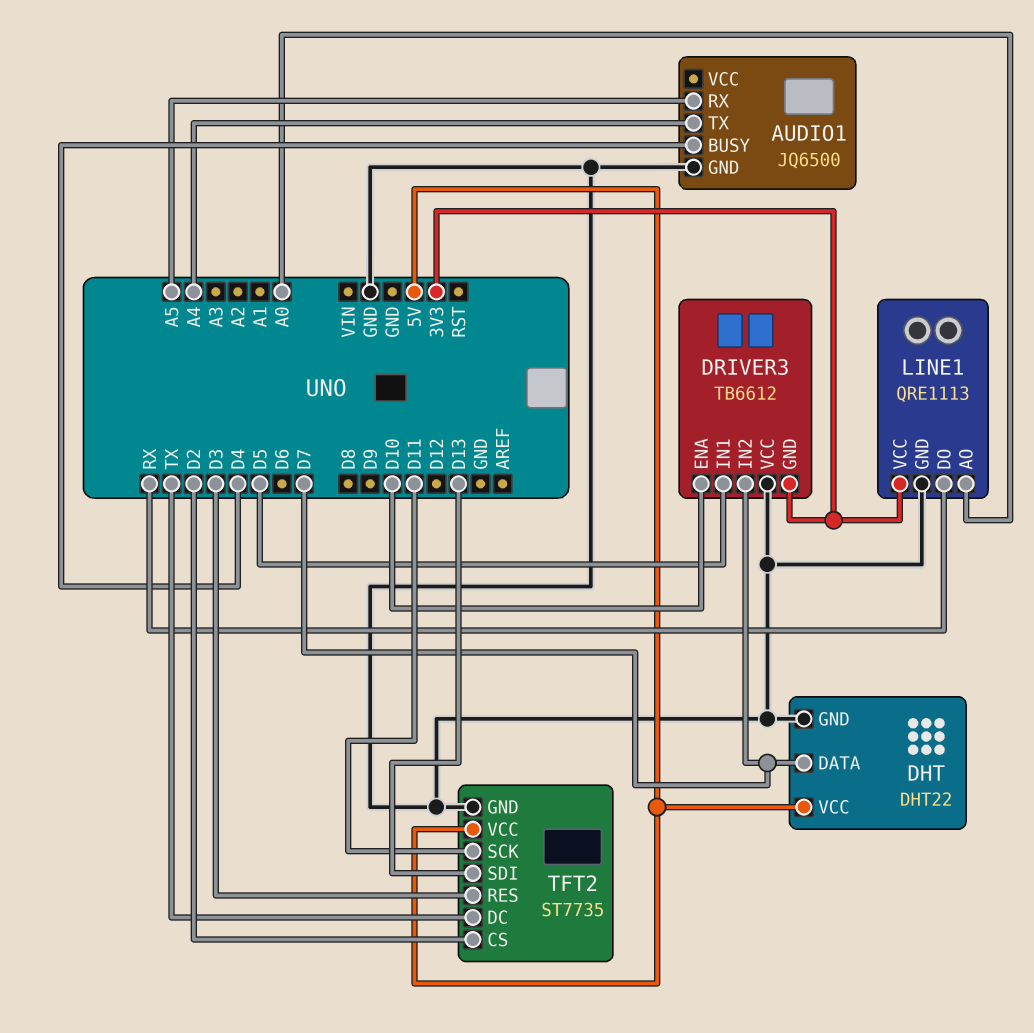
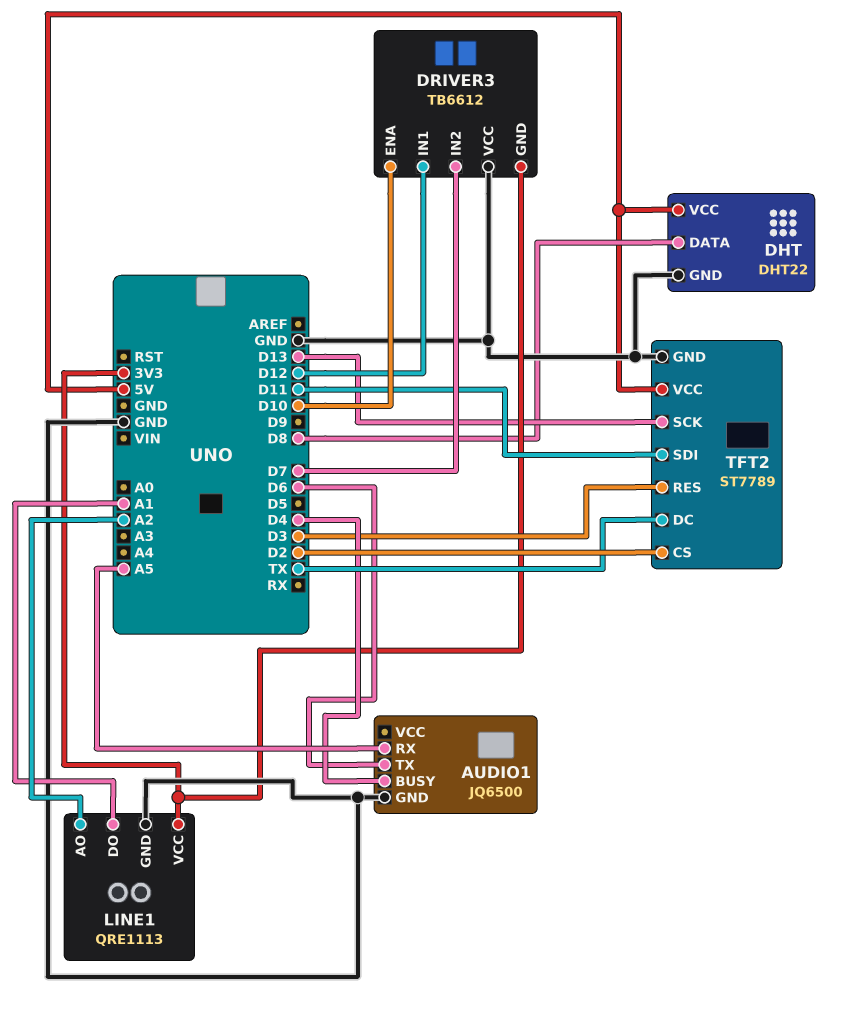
AUDIO1 pin TX: A4 -> D6
DHT pin DATA: D7 -> D8
DRIVER3 pin IN1: D5 -> D12
LINE1 pin AO: A0 -> A2
LINE1 pin DO: RX -> A1
TFT2: ST7735 -> ST7789
TFT2 pin SCK: D11 -> D13
TFT2 pin SDI: D13 -> D11

